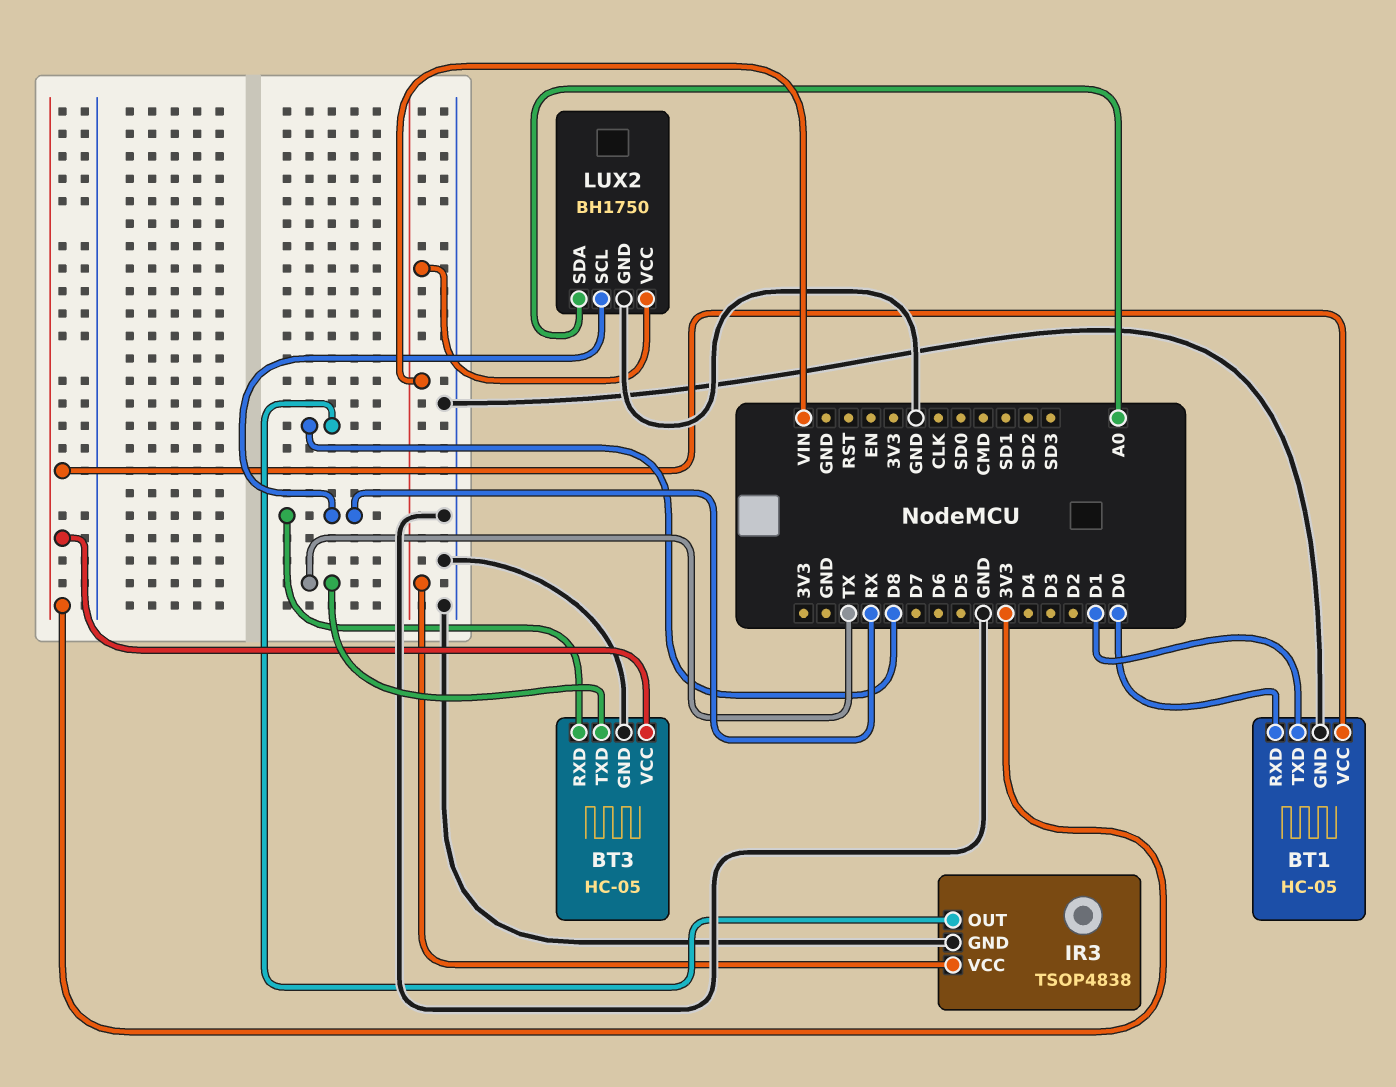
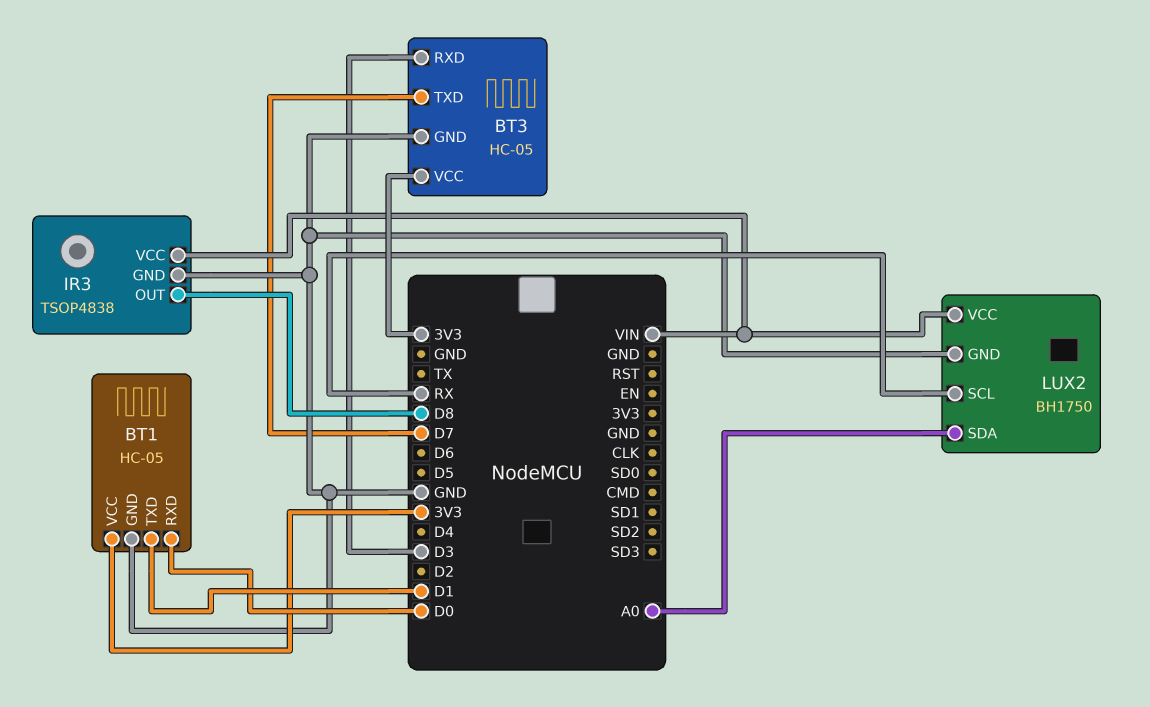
BT3 pin RXD: RX -> D3
BT3 pin TXD: TX -> D7

